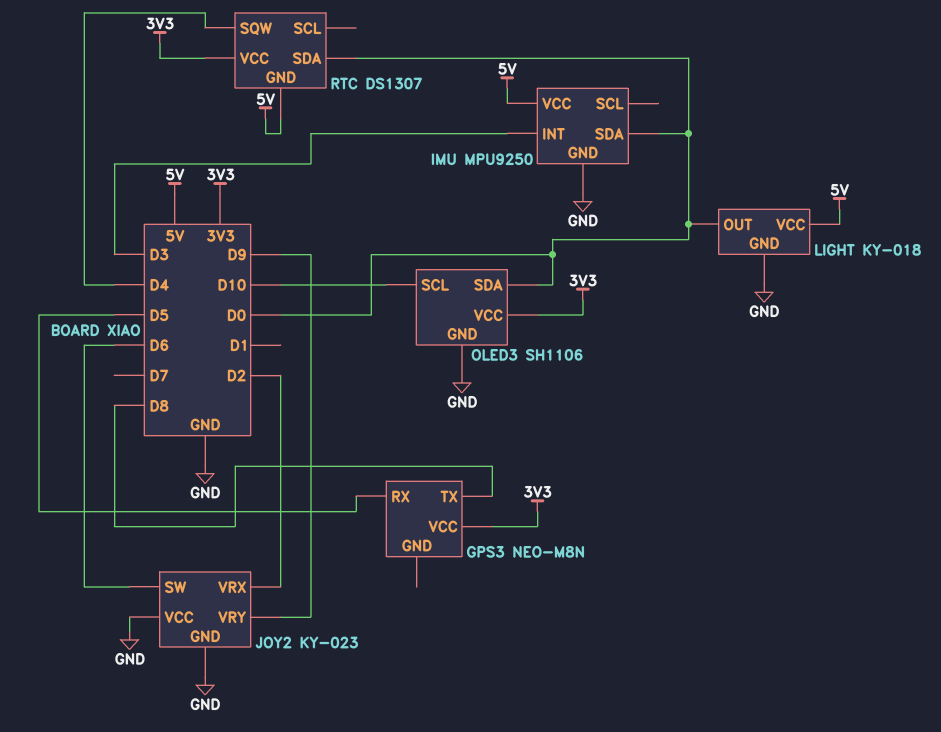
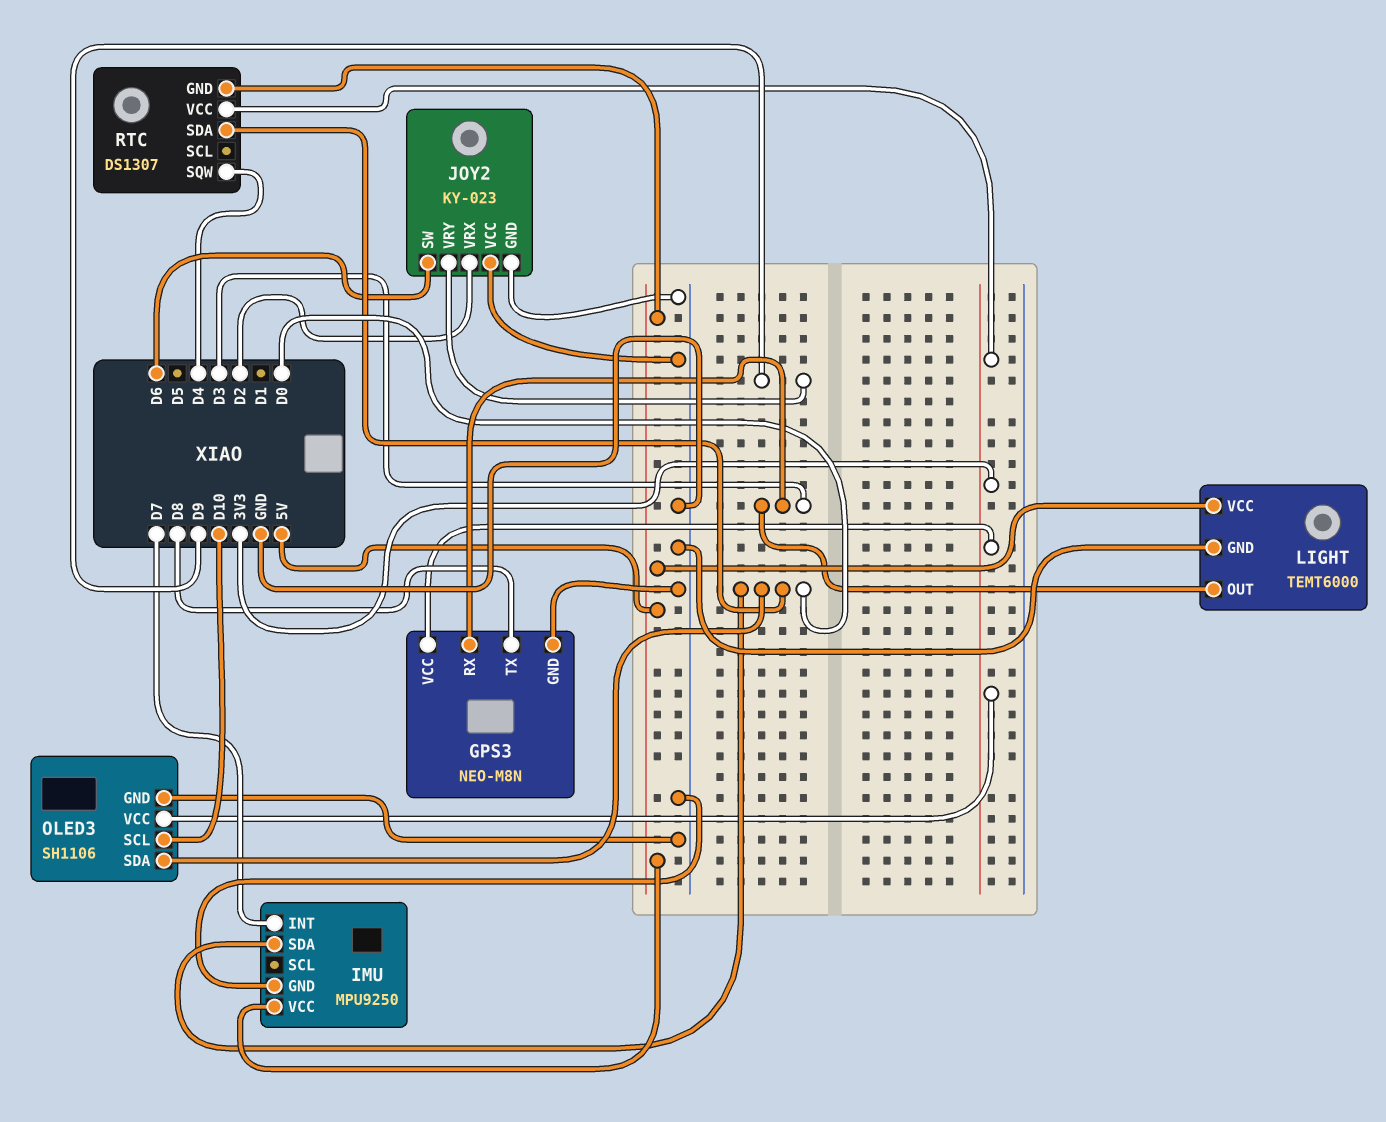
GPS3 pin GND: none -> GND
GPS3 pin RX: D5 -> D3
IMU pin INT: D3 -> D7
LIGHT: KY-018 -> TEMT6000
LIGHT pin OUT: D0 -> D3

